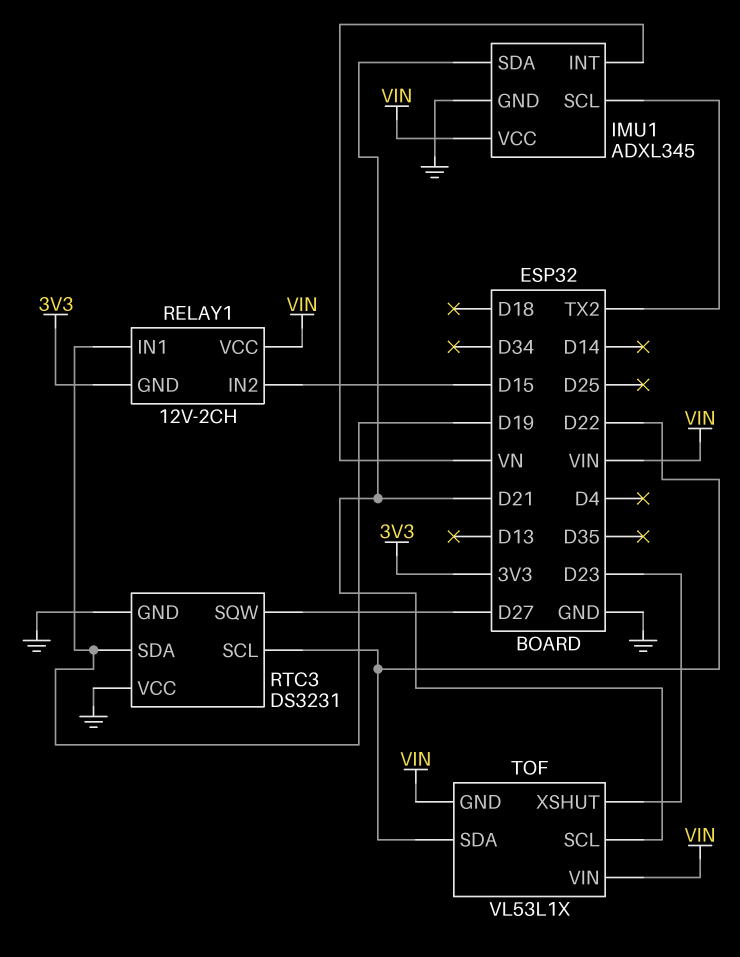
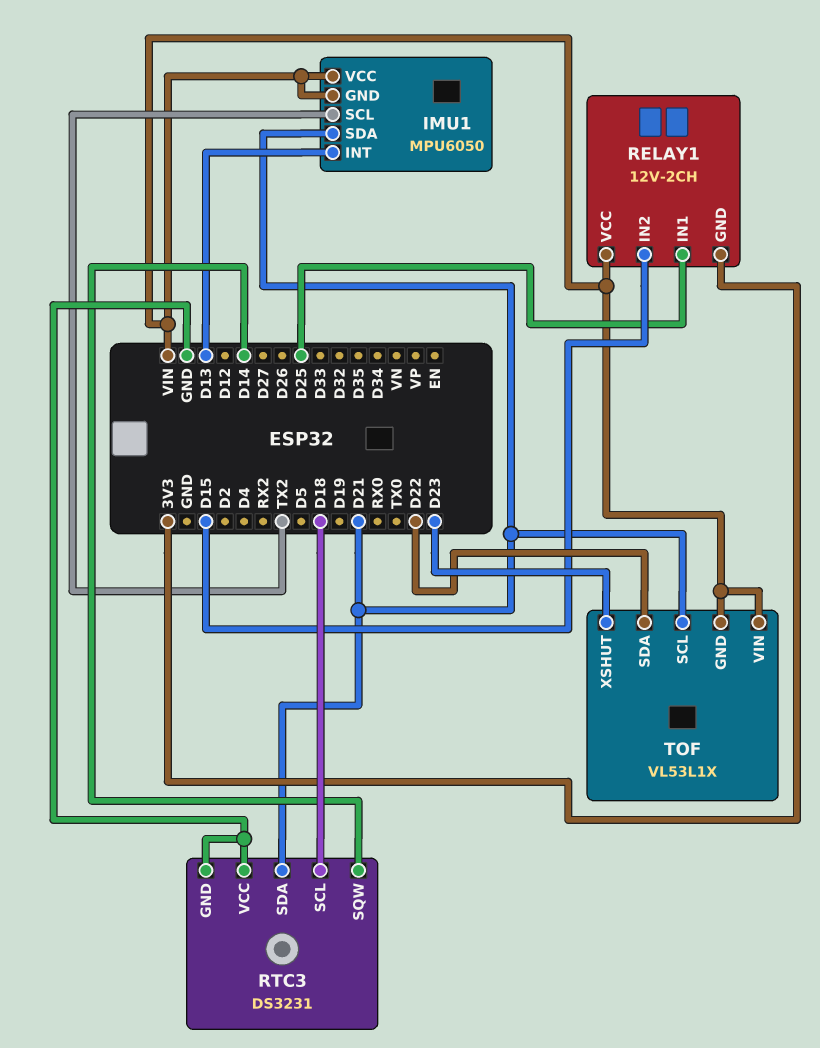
IMU1: ADXL345 -> MPU6050
IMU1 pin GND: GND -> VIN
IMU1 pin INT: VN -> D13
RELAY1 pin IN1: D19 -> D25
RTC3 pin SCL: D22 -> D18
RTC3 pin SDA: D19 -> D21
RTC3 pin SQW: D27 -> D14

